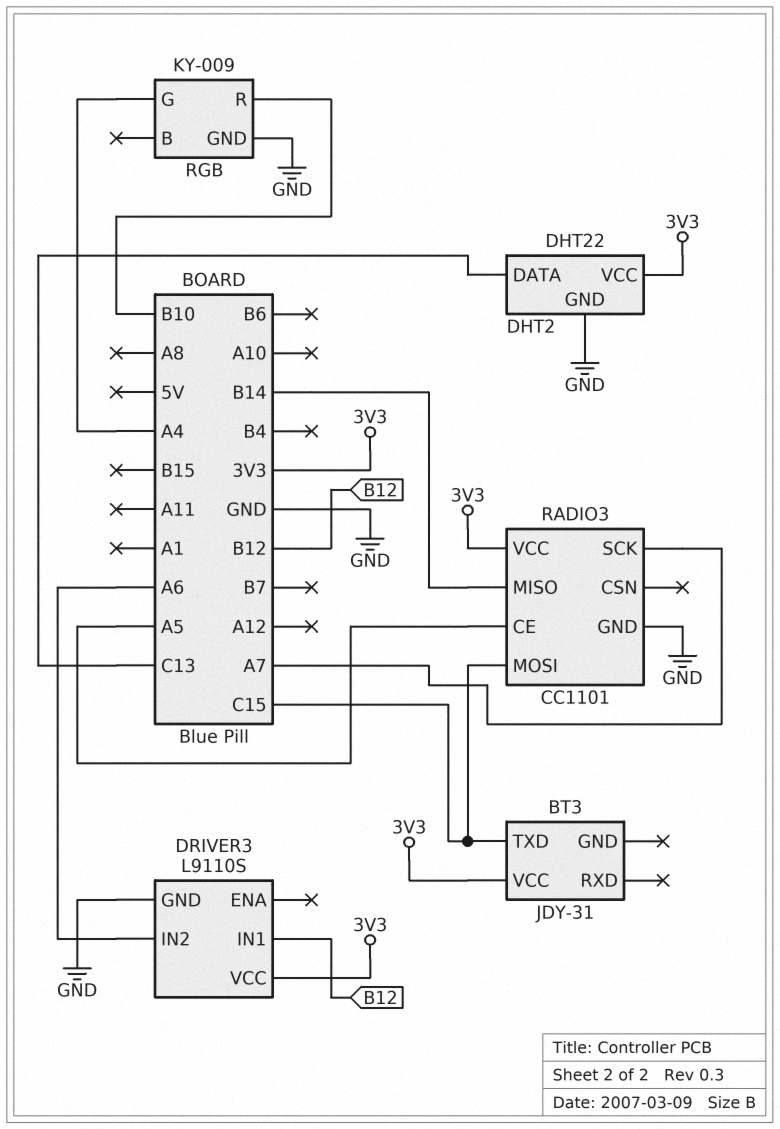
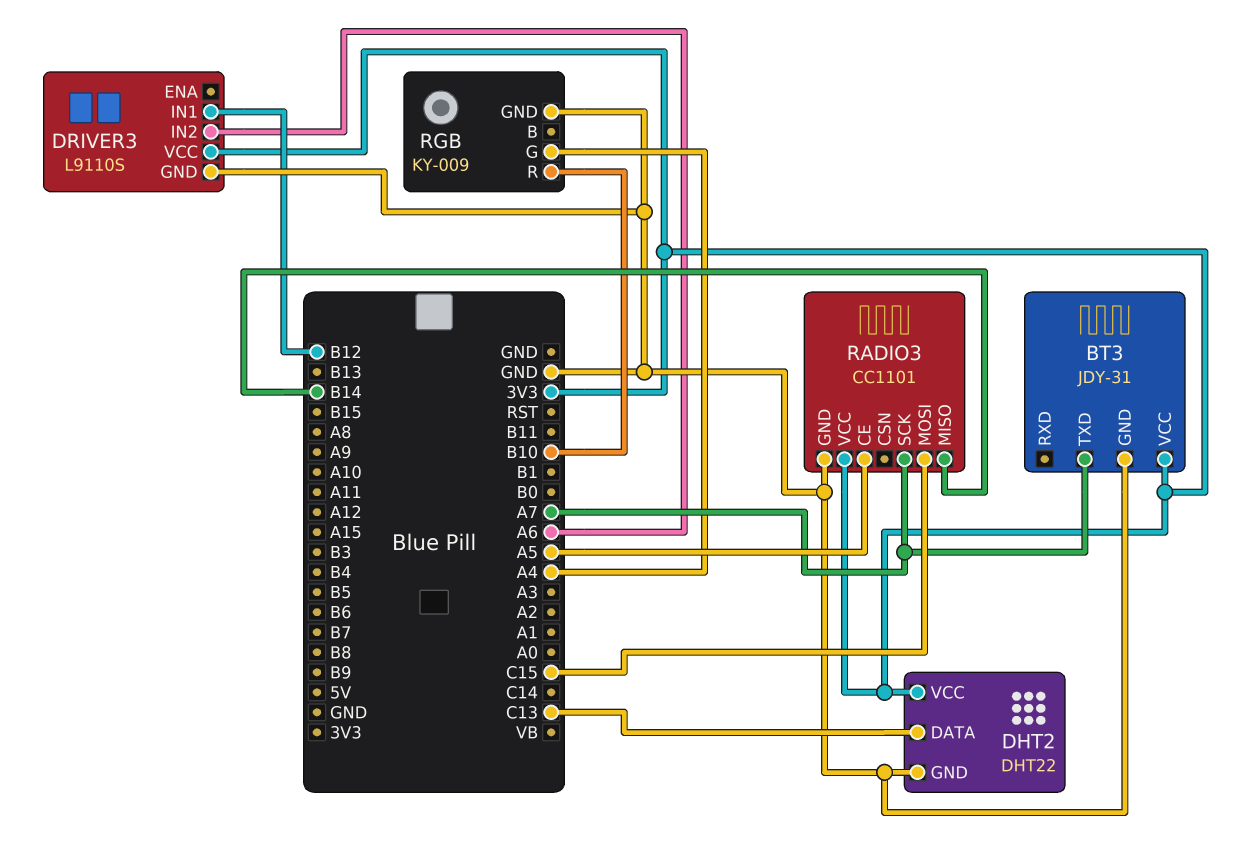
BT3 pin GND: none -> GND
BT3 pin TXD: C15 -> A7

